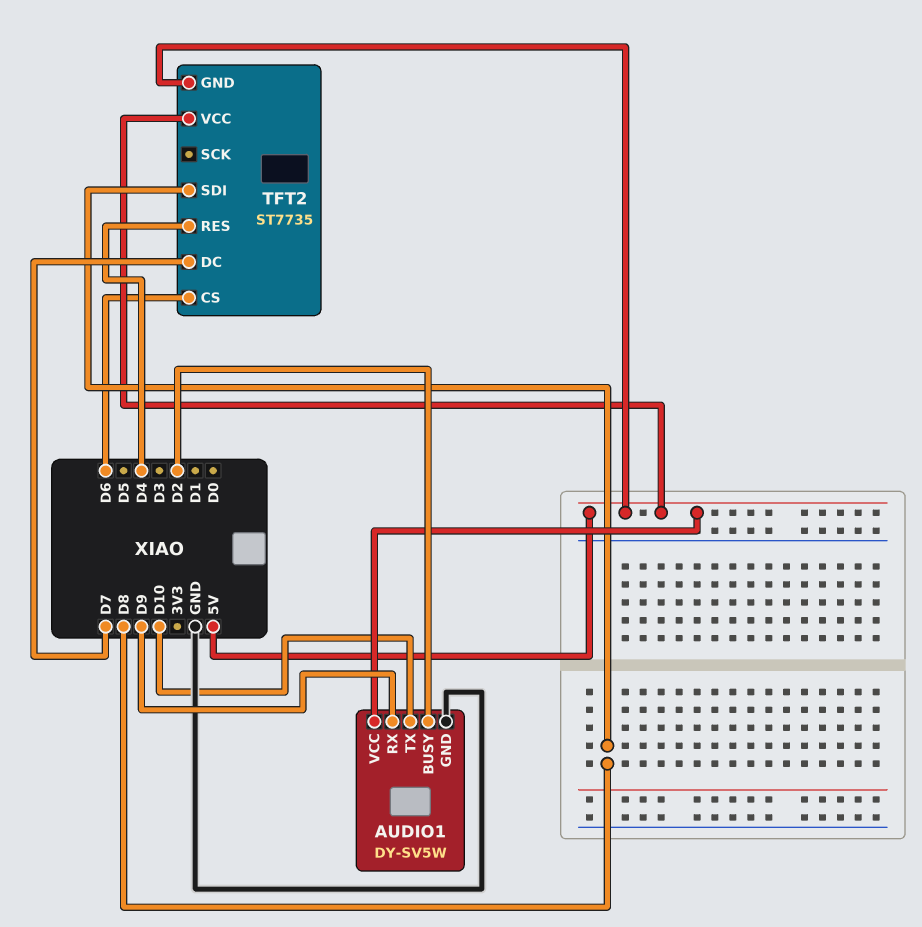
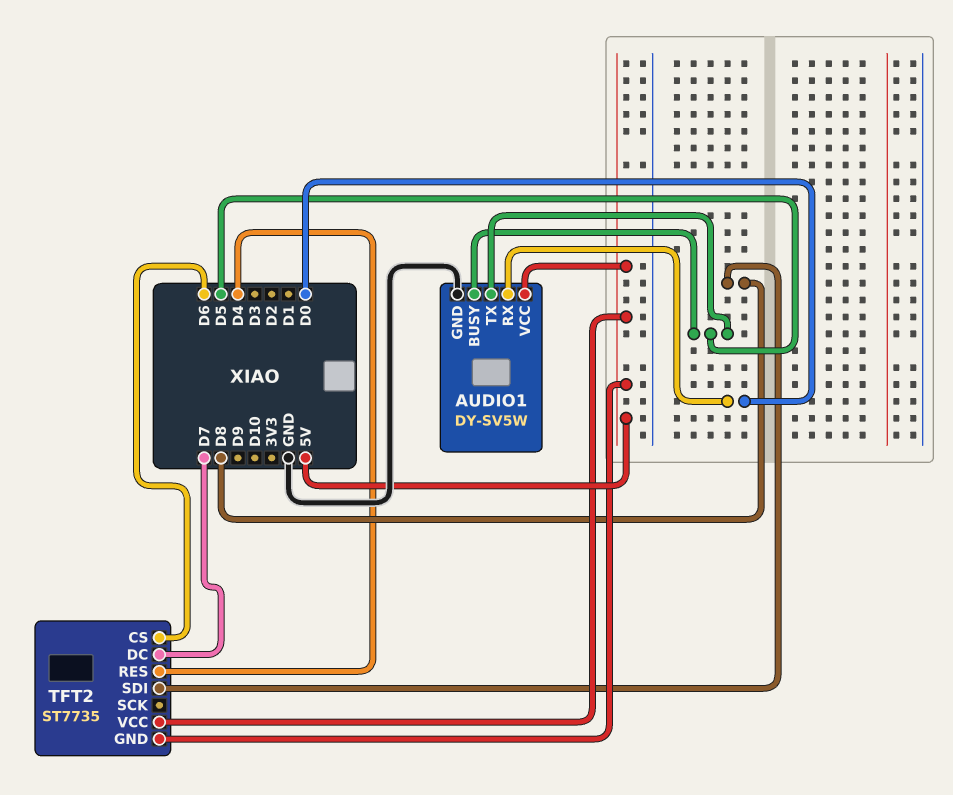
AUDIO1 pin BUSY: D2 -> D5
AUDIO1 pin RX: D9 -> D0
AUDIO1 pin TX: D10 -> D5

